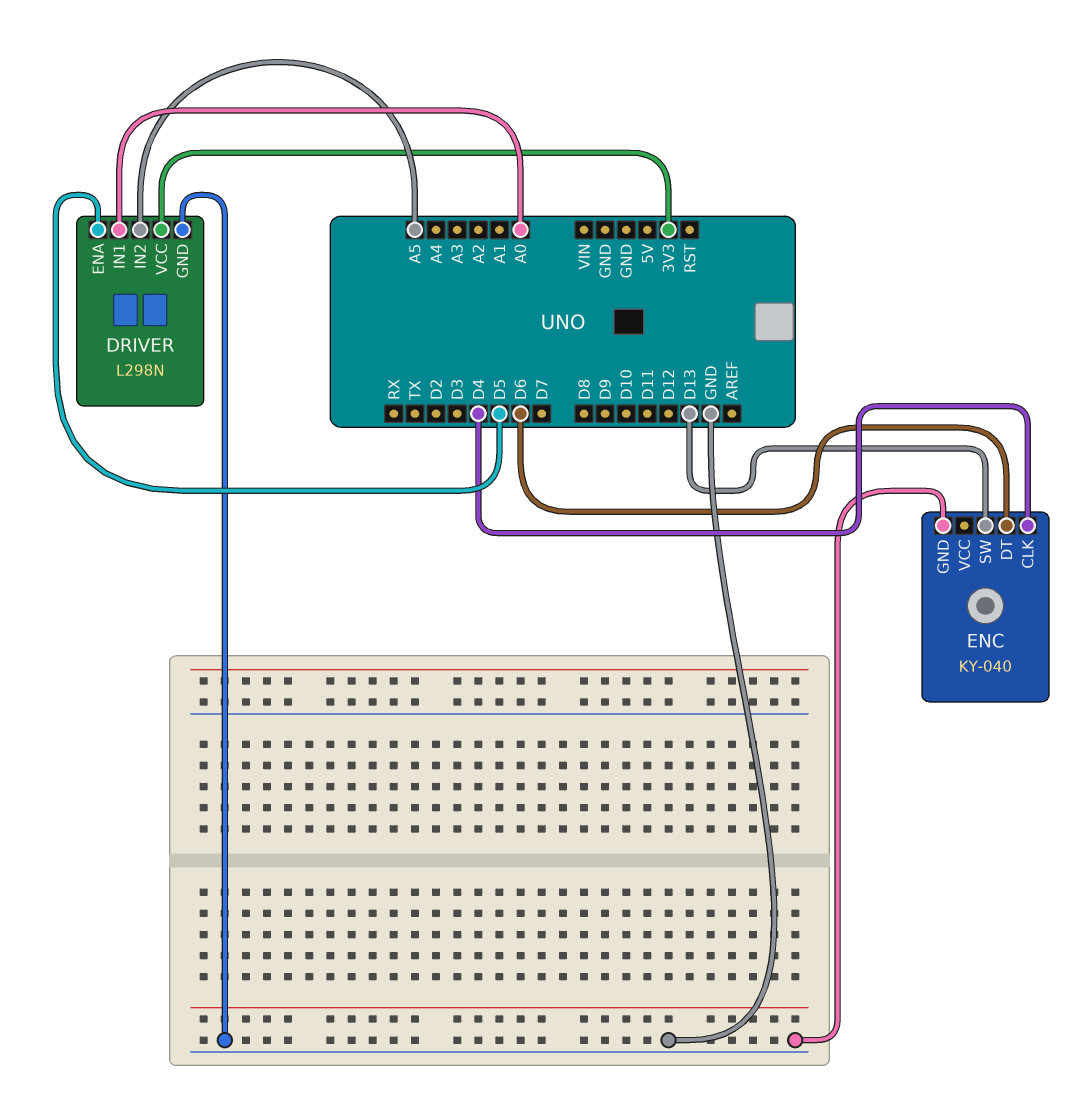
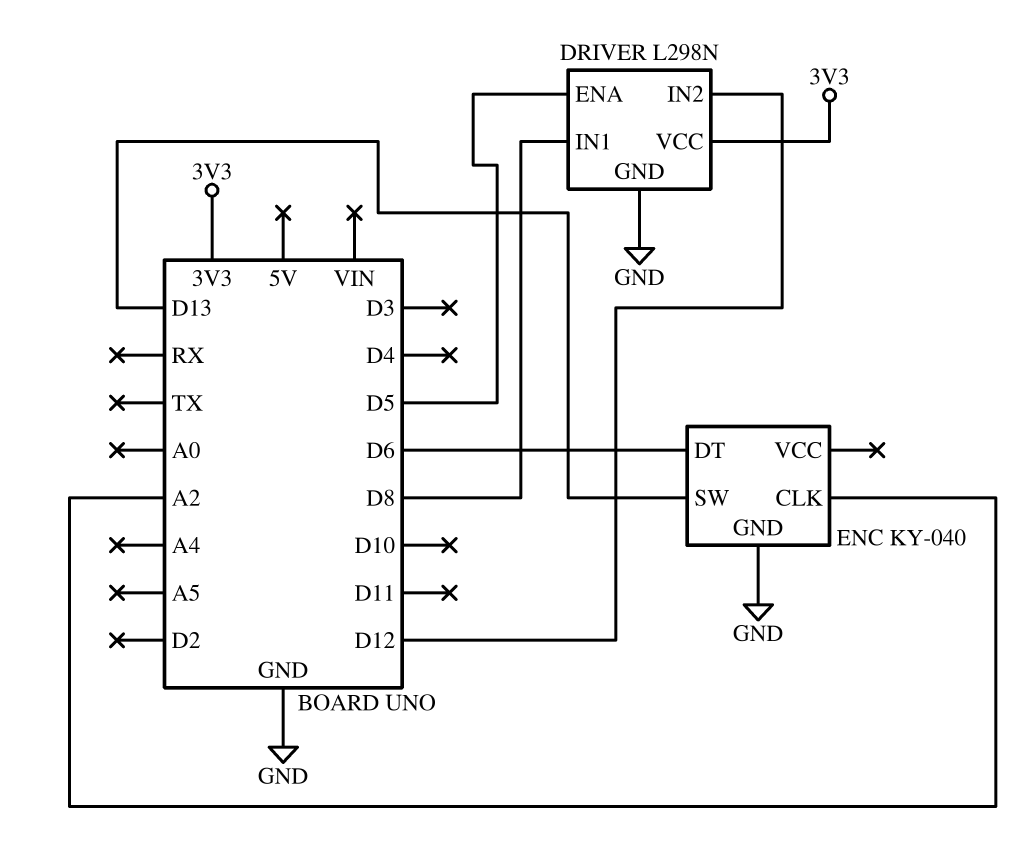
DRIVER pin IN1: A0 -> D8
DRIVER pin IN2: A5 -> D12
ENC pin CLK: D4 -> A2

